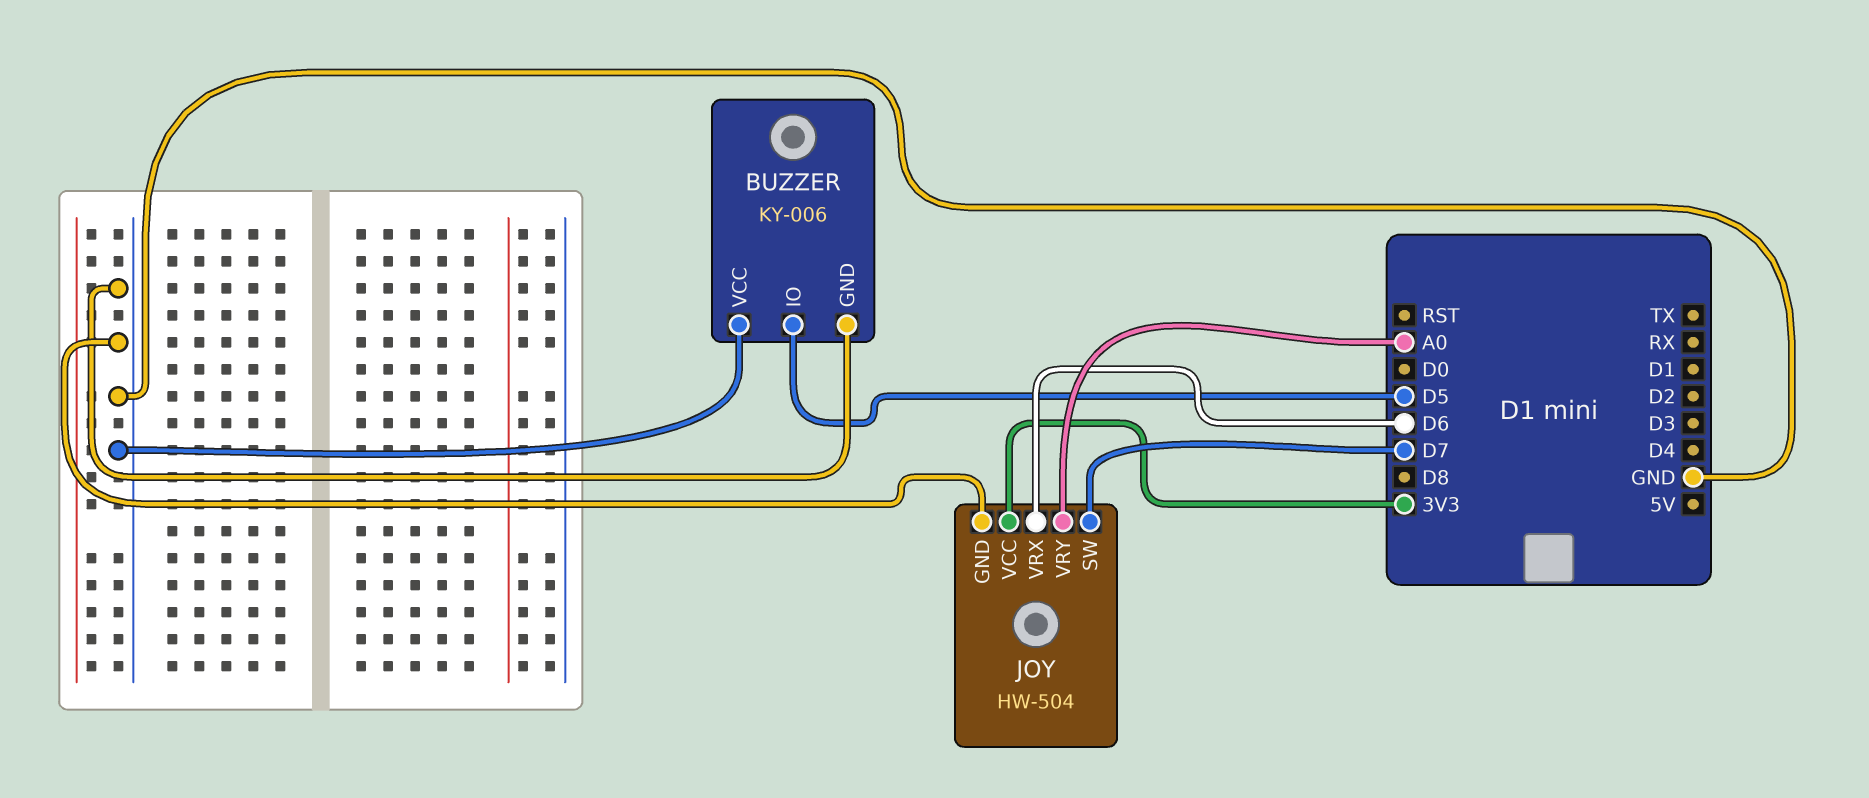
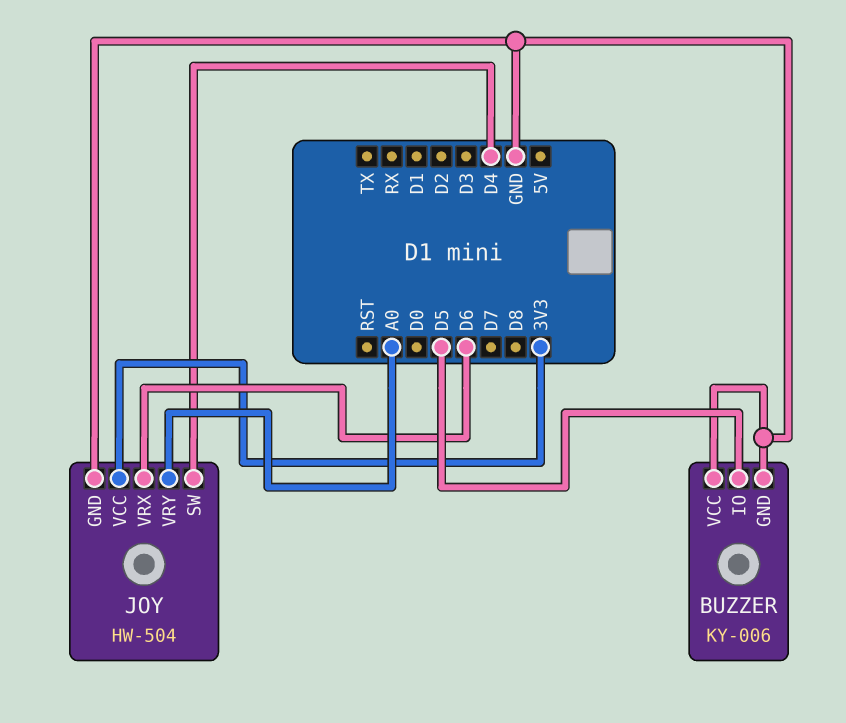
JOY pin SW: D7 -> D4

